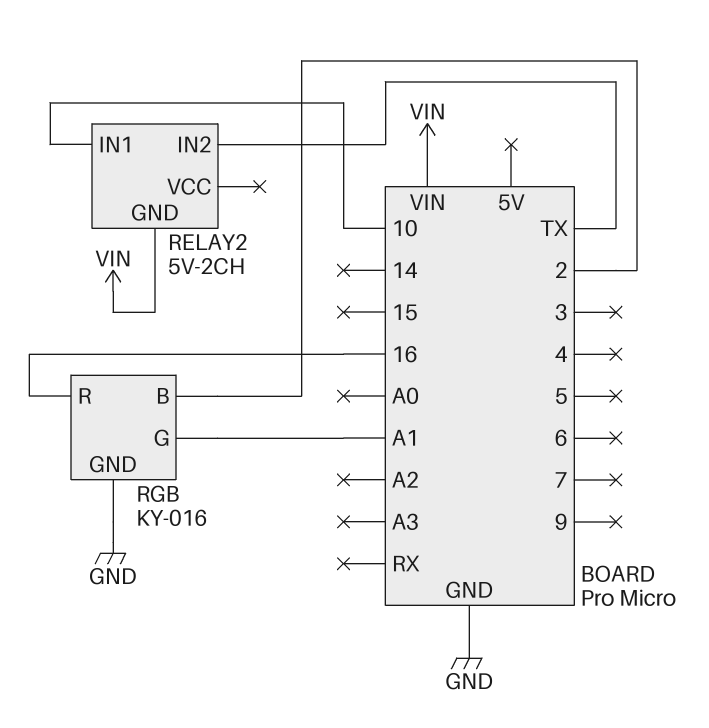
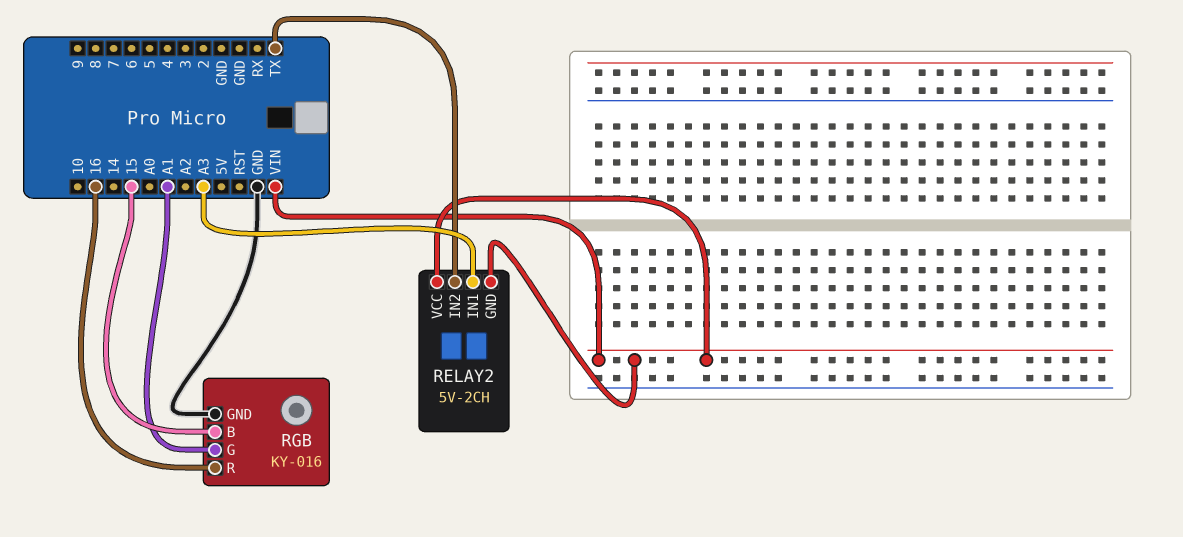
RELAY2 pin IN1: 10 -> A3
RELAY2 pin VCC: none -> VIN
RGB pin B: 2 -> 15

